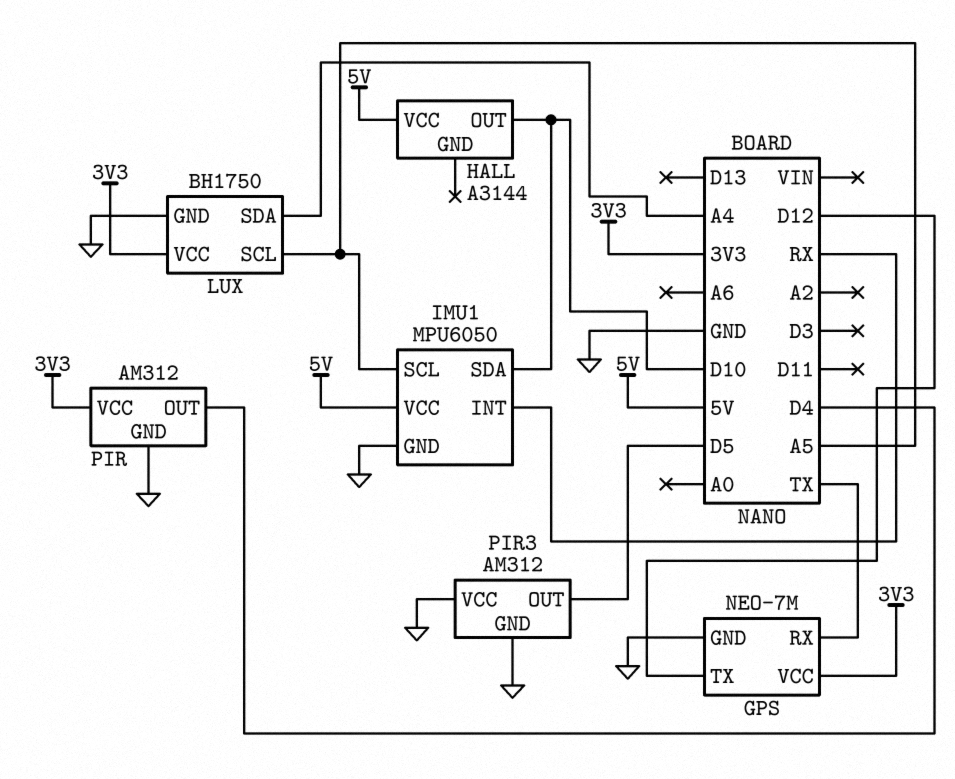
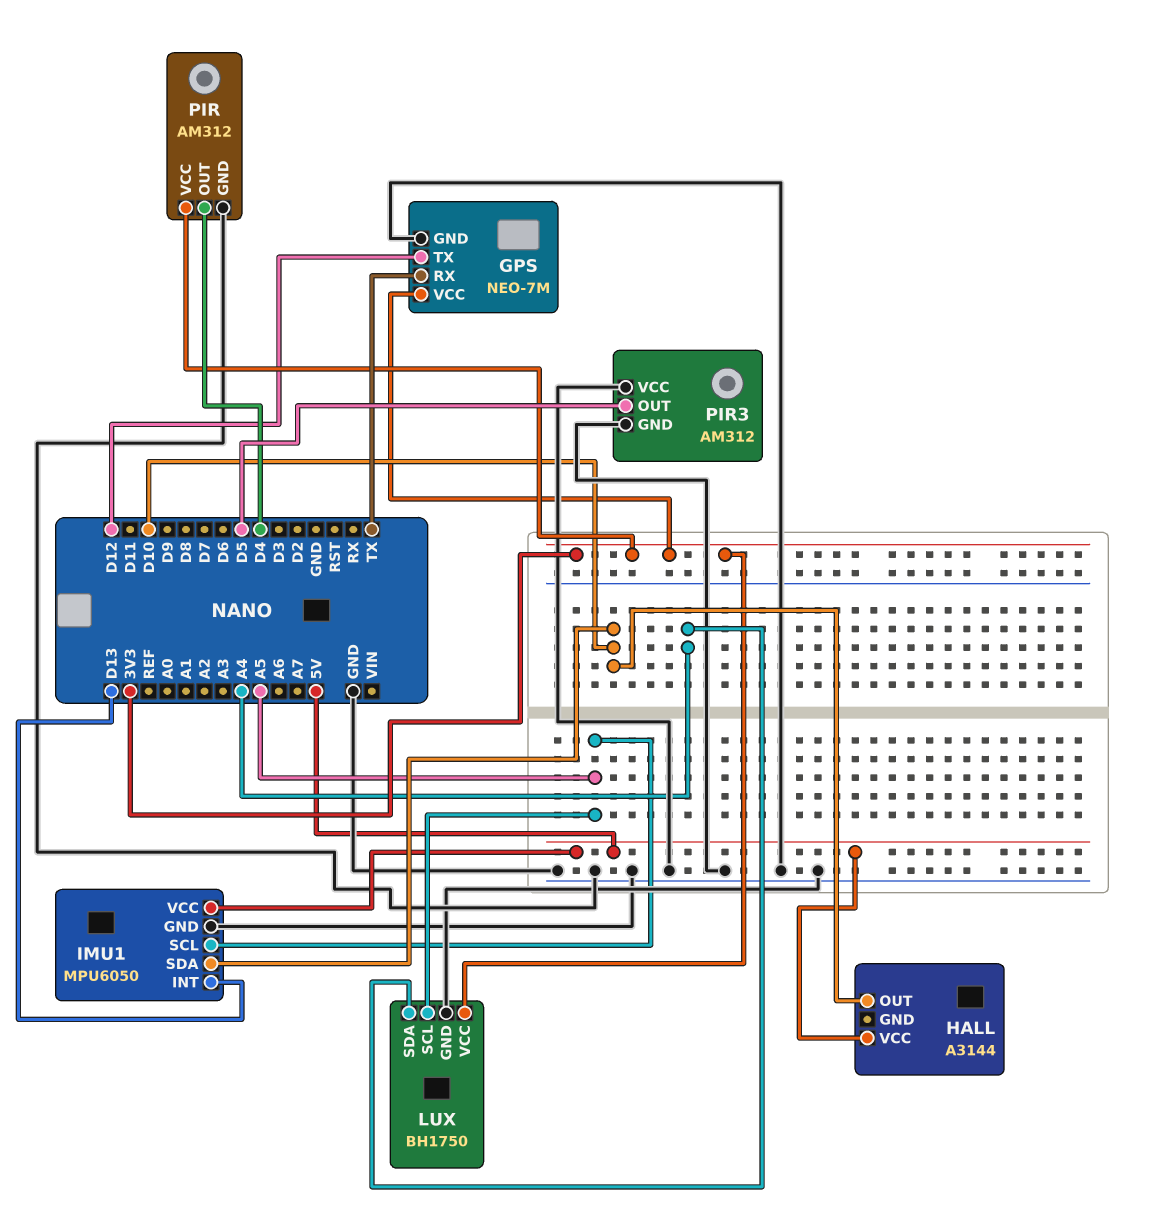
IMU1 pin INT: RX -> D13

